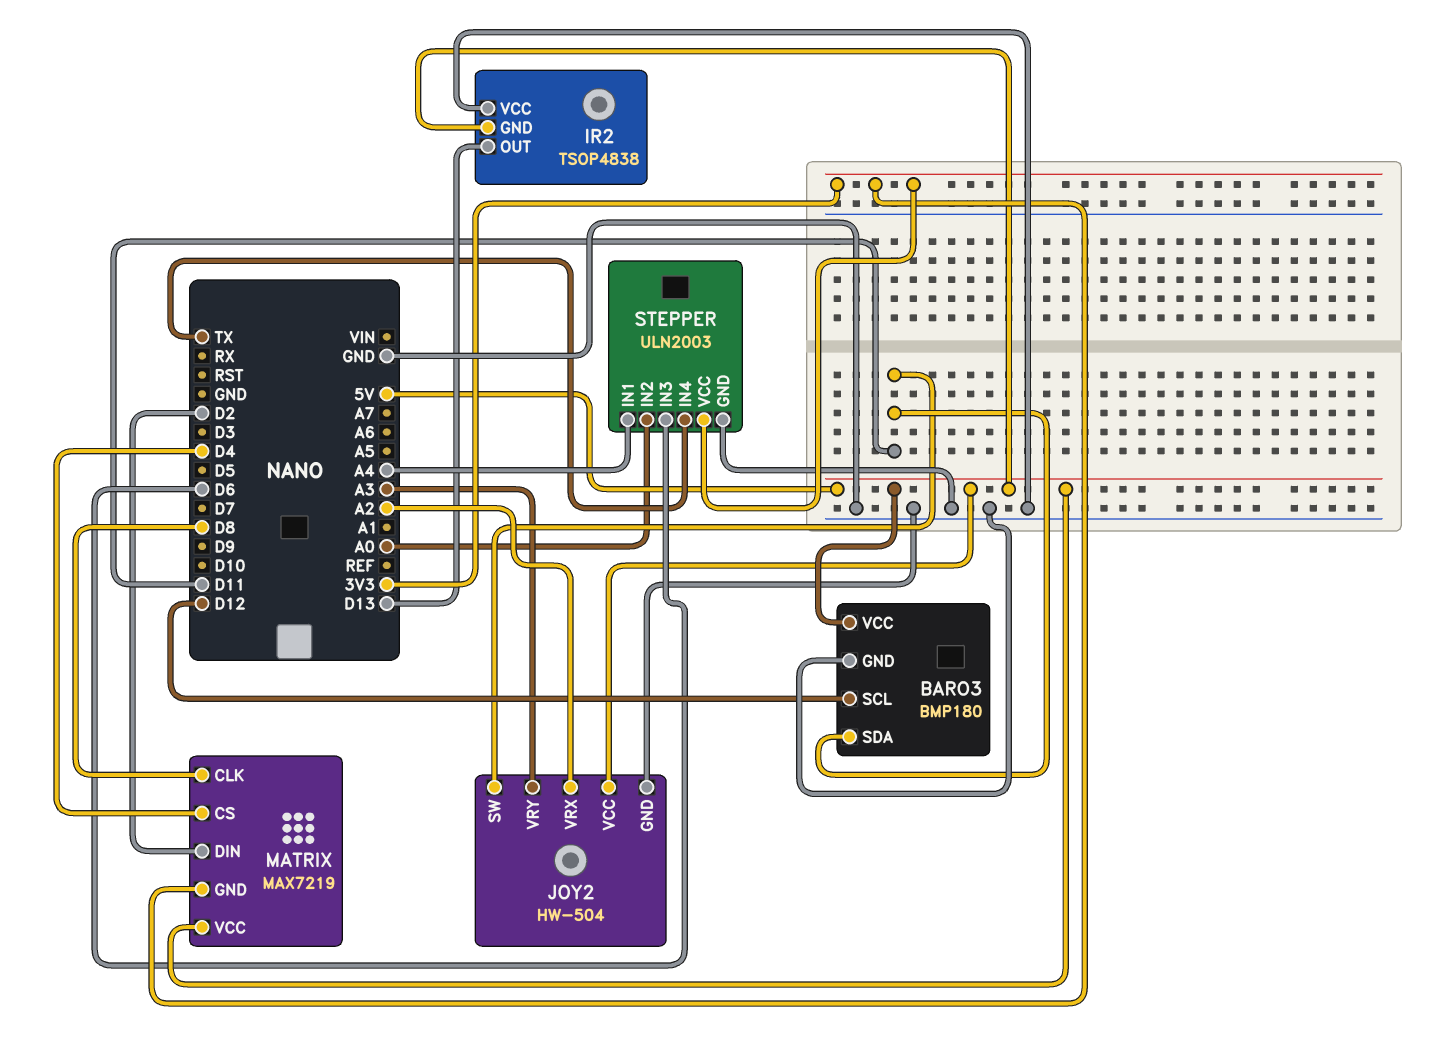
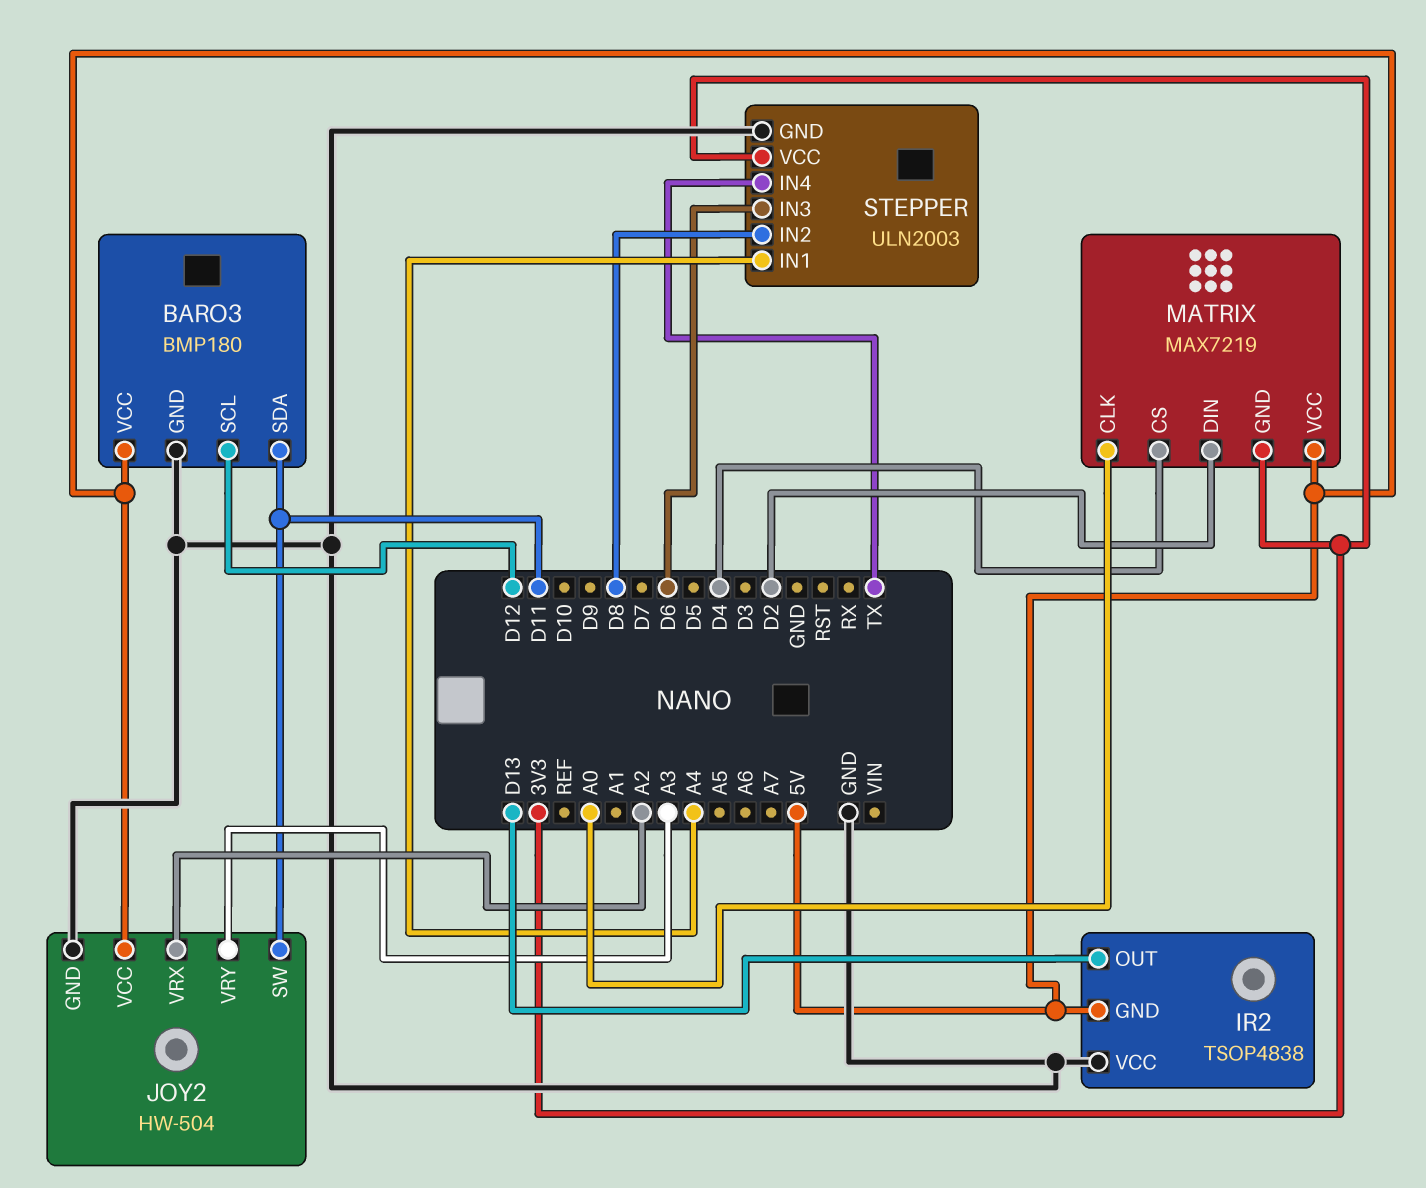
MATRIX pin CLK: D8 -> A0
STEPPER pin IN2: A0 -> D8

